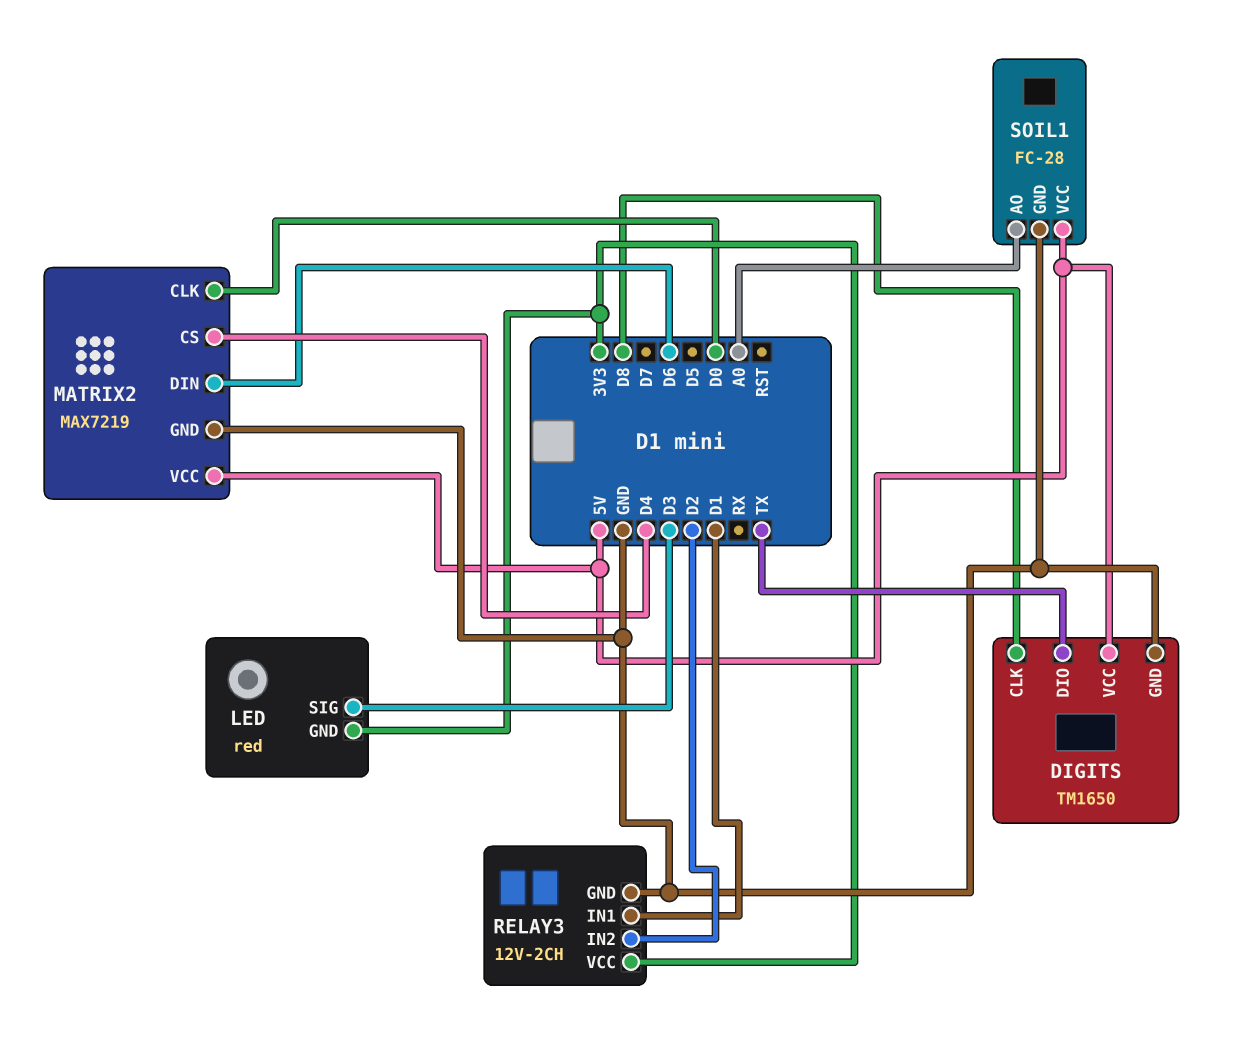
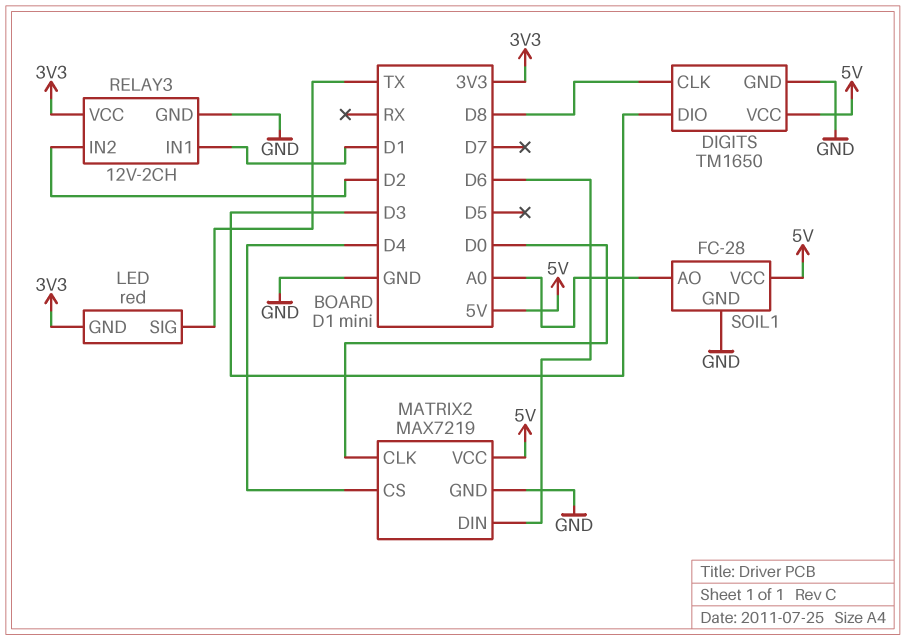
DIGITS pin DIO: TX -> D3
LED pin SIG: D3 -> TX

